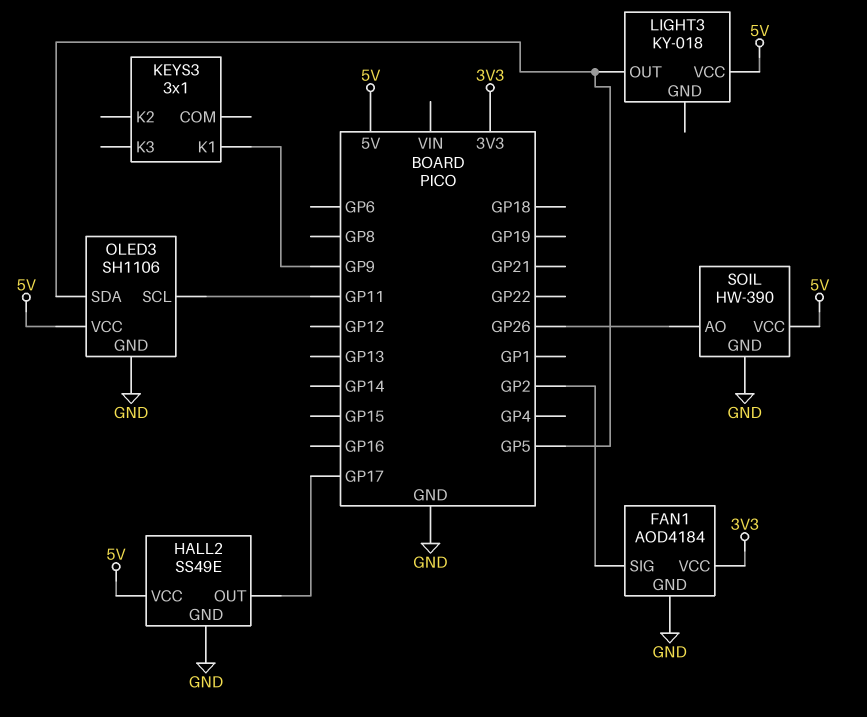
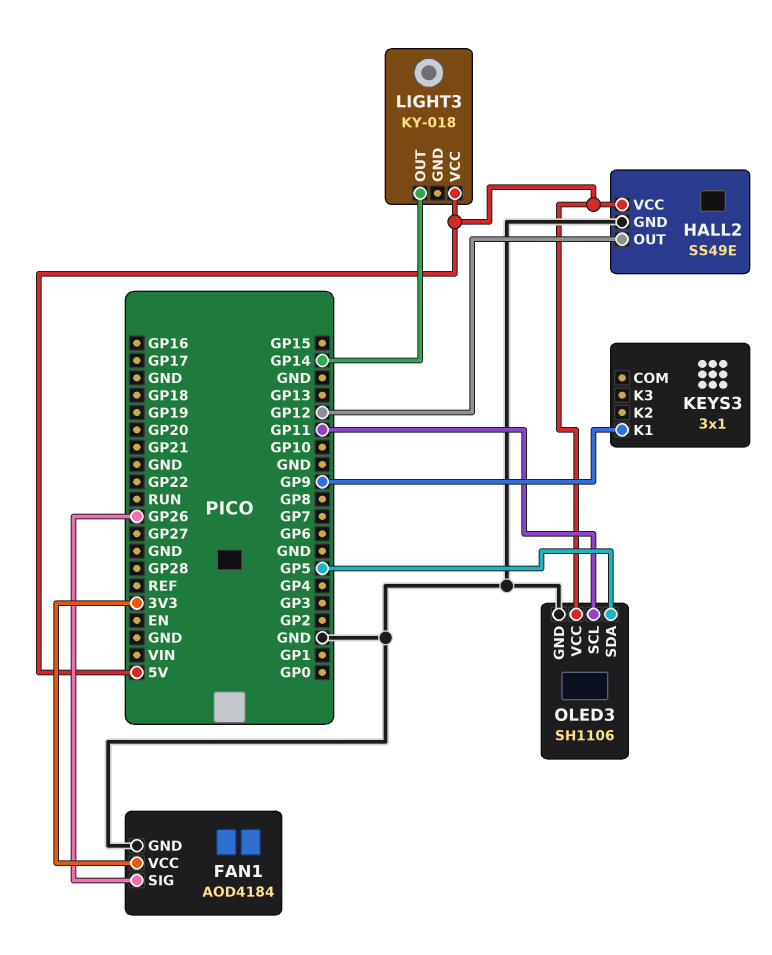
FAN1 pin SIG: GP2 -> GP26
HALL2 pin OUT: GP17 -> GP12
LIGHT3 pin OUT: GP5 -> GP14
SOIL: HW-390 -> none
SOIL pin AO: GP26 -> none
SOIL pin GND: GND -> none
SOIL pin VCC: 5V -> none

